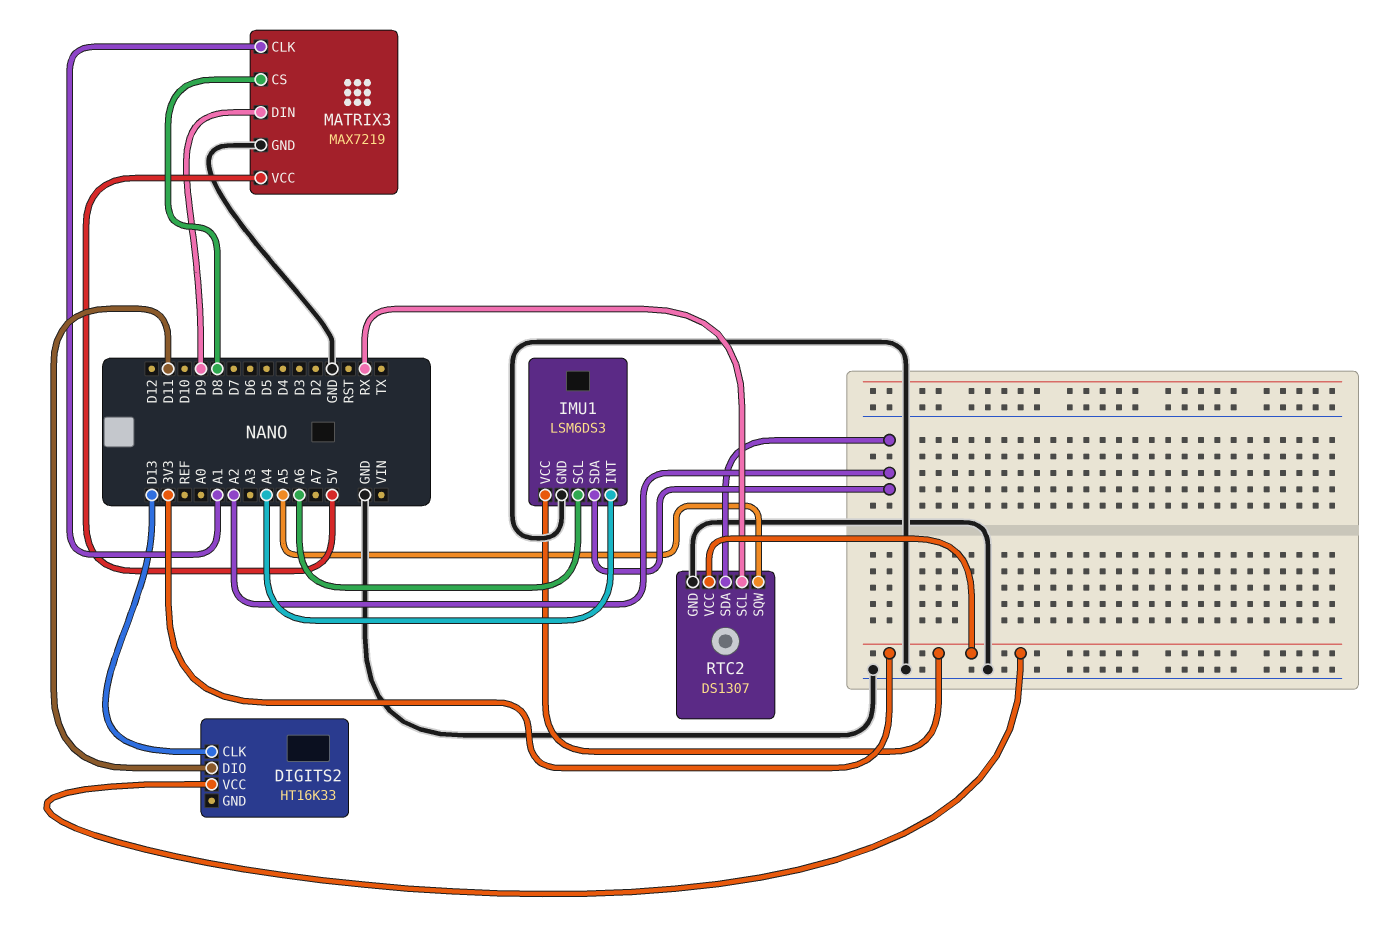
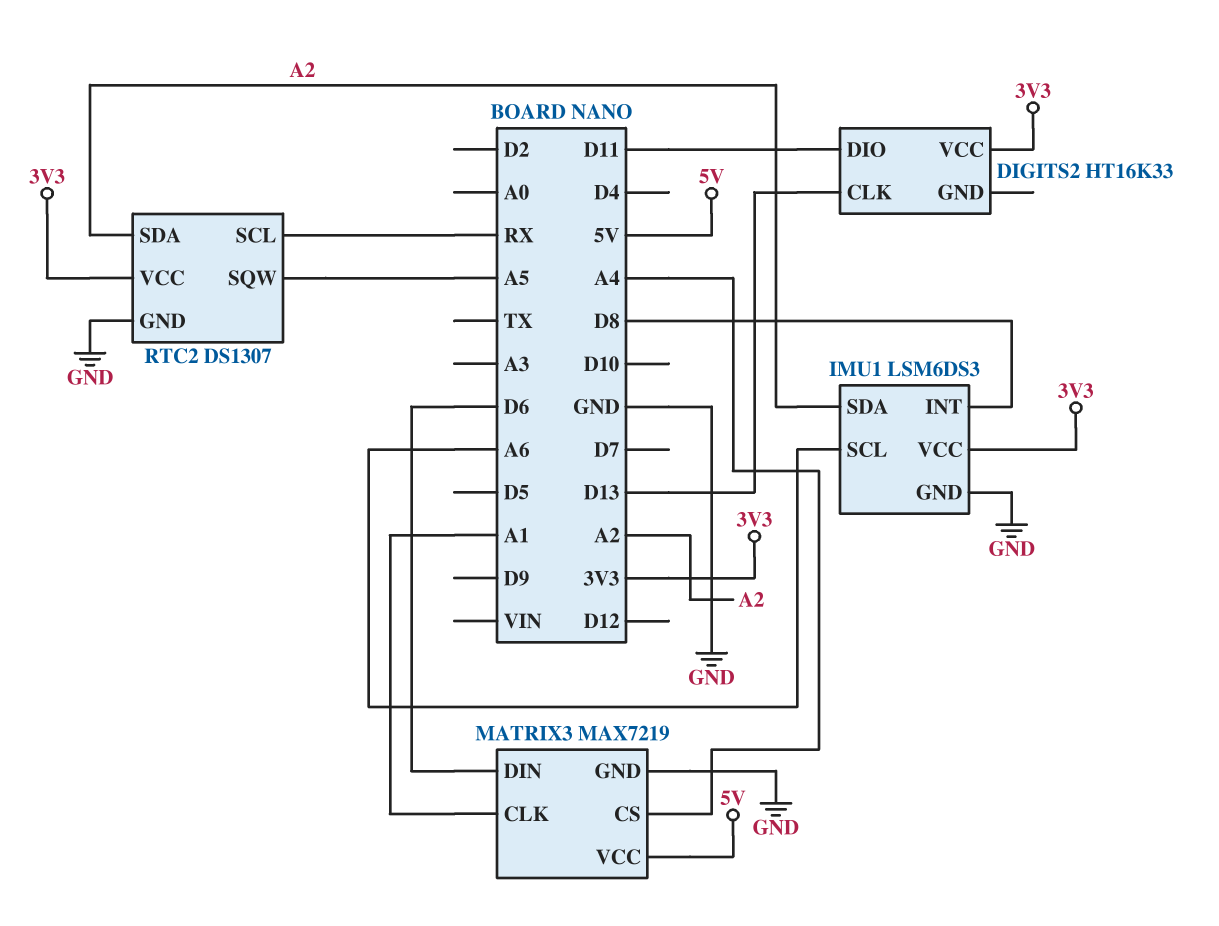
IMU1 pin INT: A4 -> D8
MATRIX3 pin CS: D8 -> A4
MATRIX3 pin DIN: D9 -> D6

